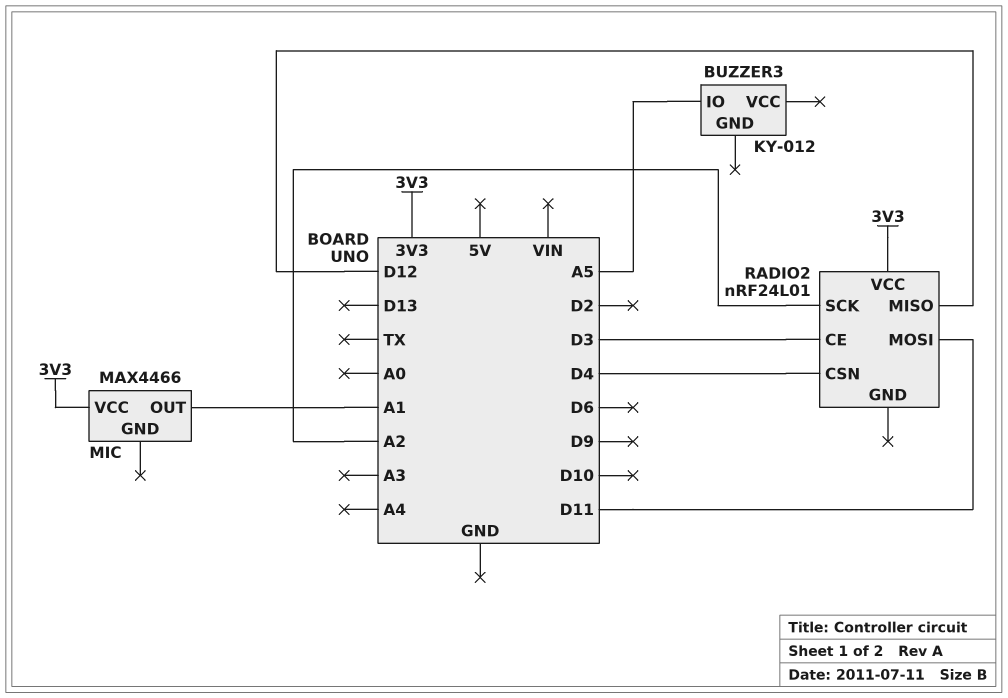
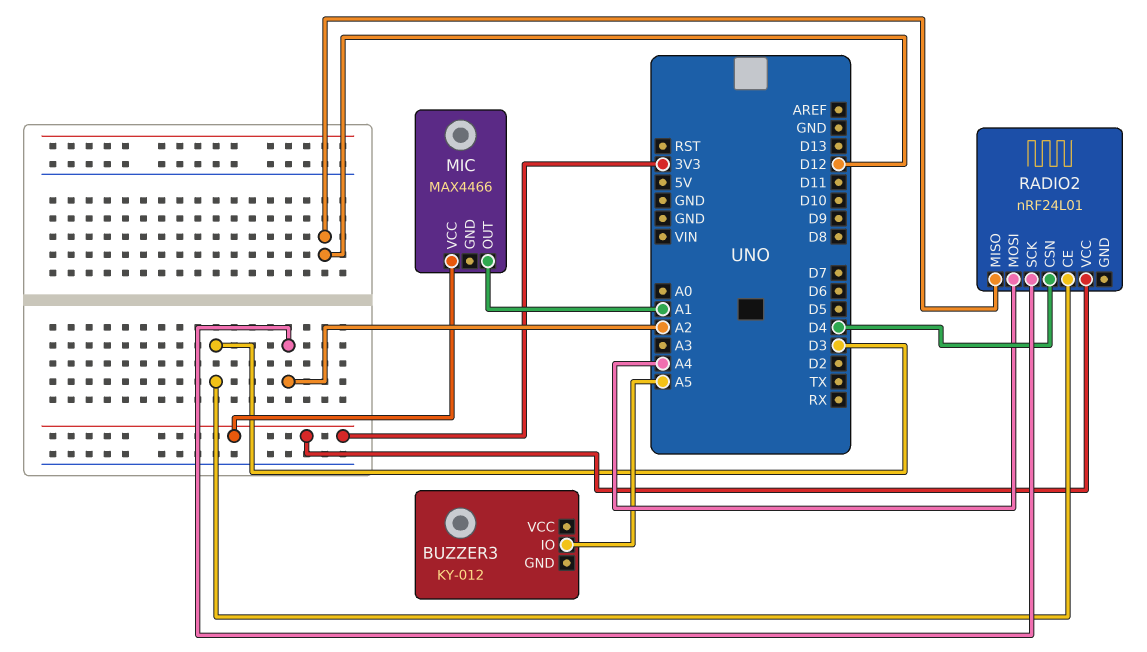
RADIO2 pin MOSI: D11 -> A4

